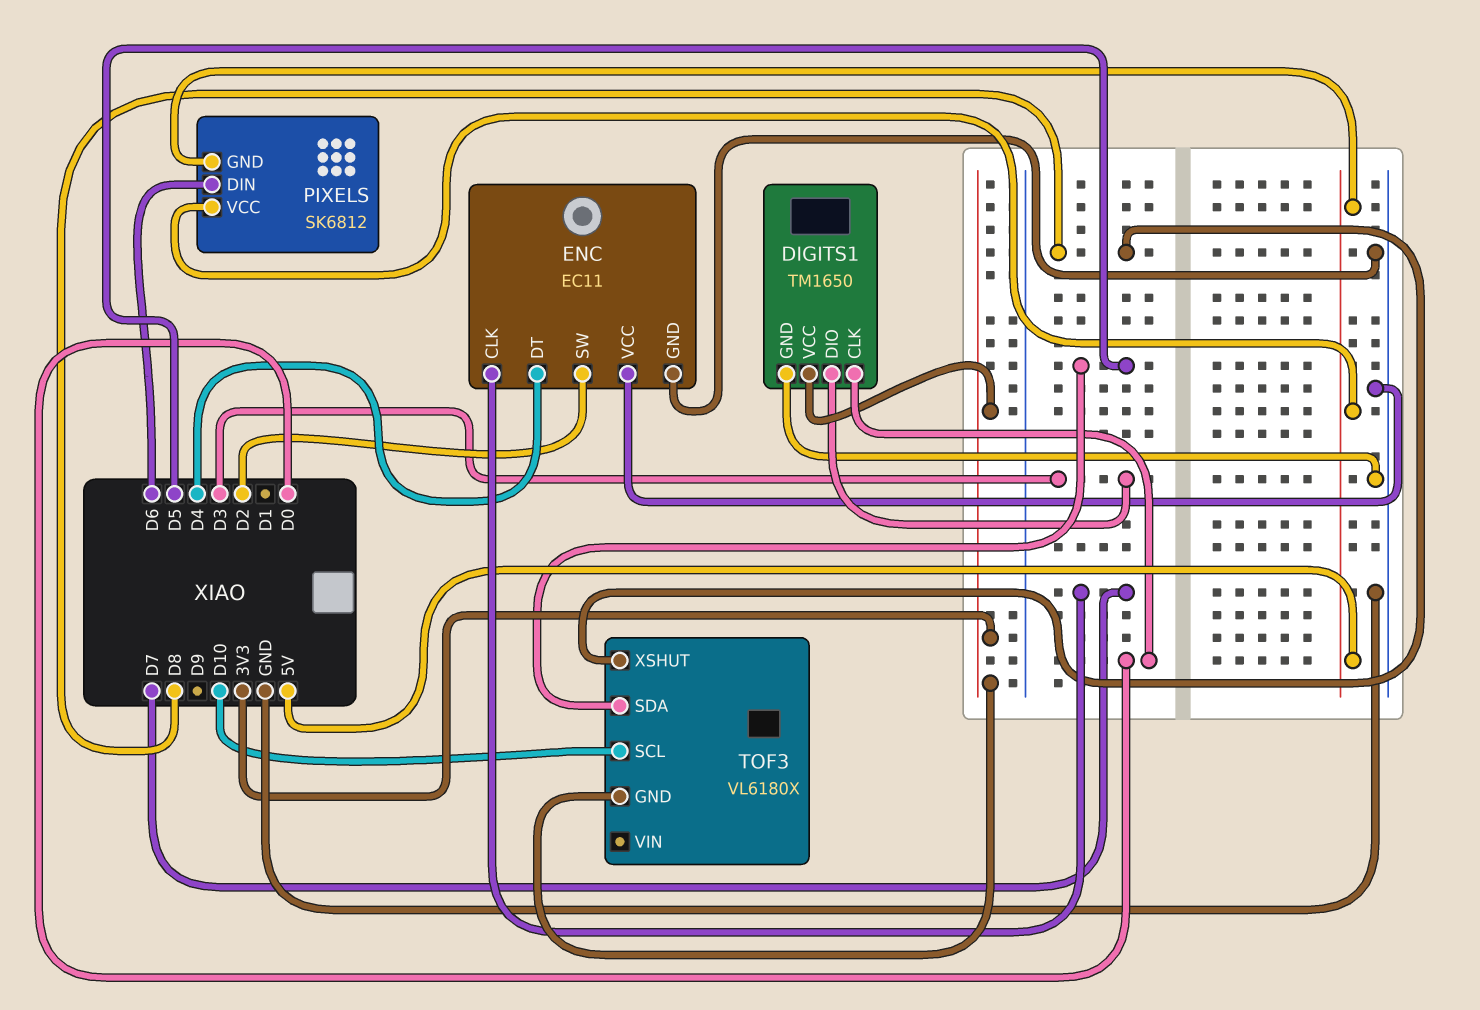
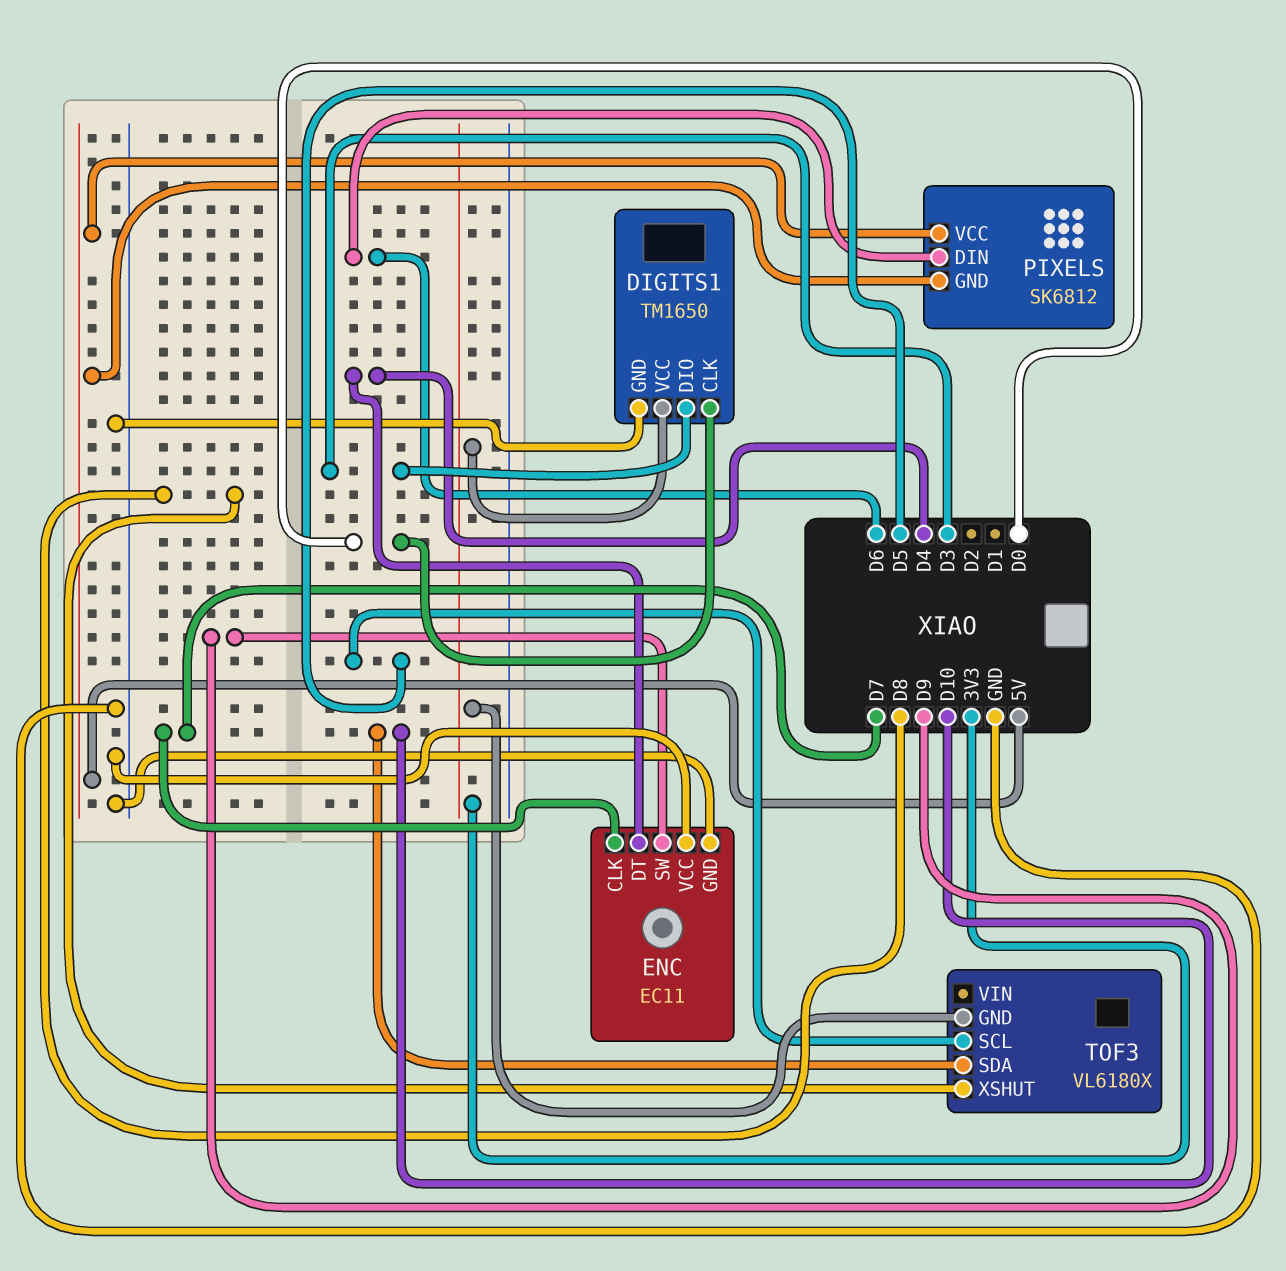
ENC pin SW: D2 -> D9
TOF3 pin SCL: D10 -> D5
TOF3 pin SDA: D5 -> D10

